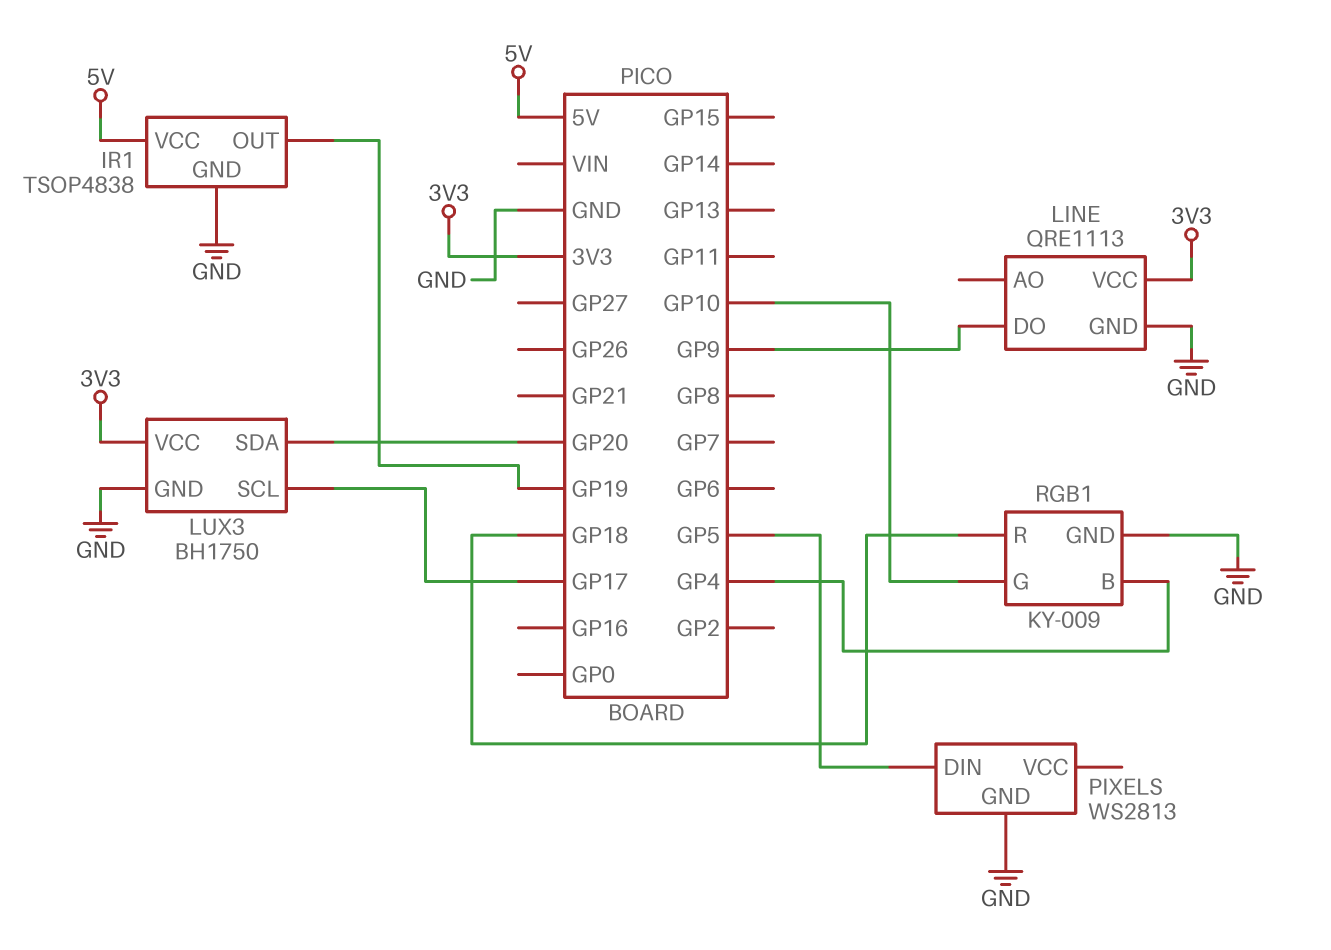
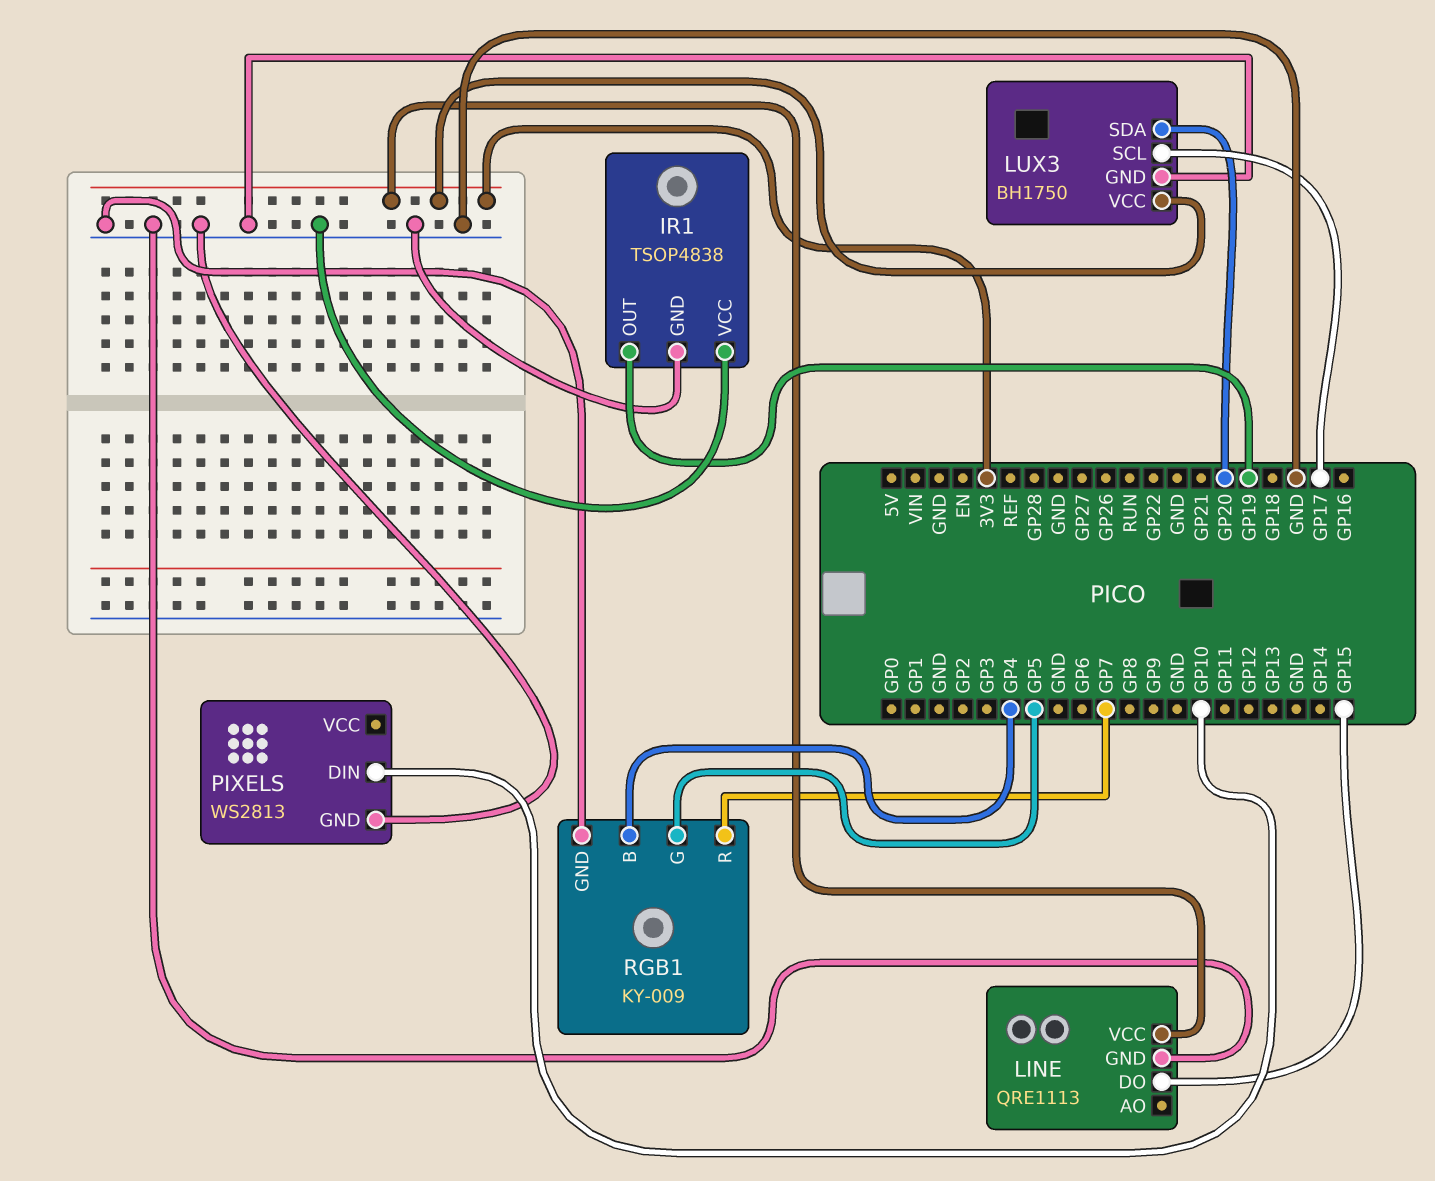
IR1 pin VCC: 5V -> GND
LINE pin DO: GP9 -> GP15
PIXELS pin DIN: GP5 -> GP10
RGB1 pin G: GP10 -> GP5
RGB1 pin R: GP18 -> GP7

